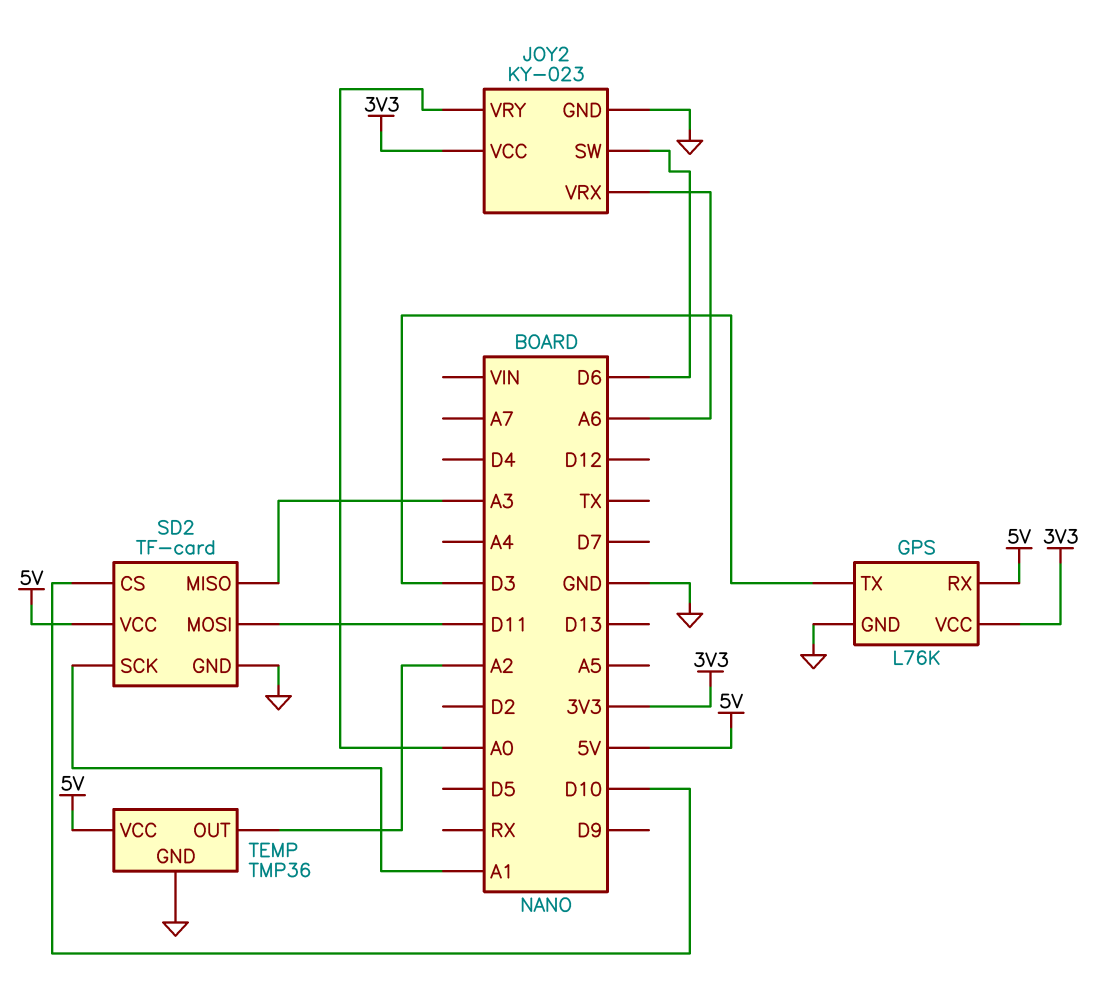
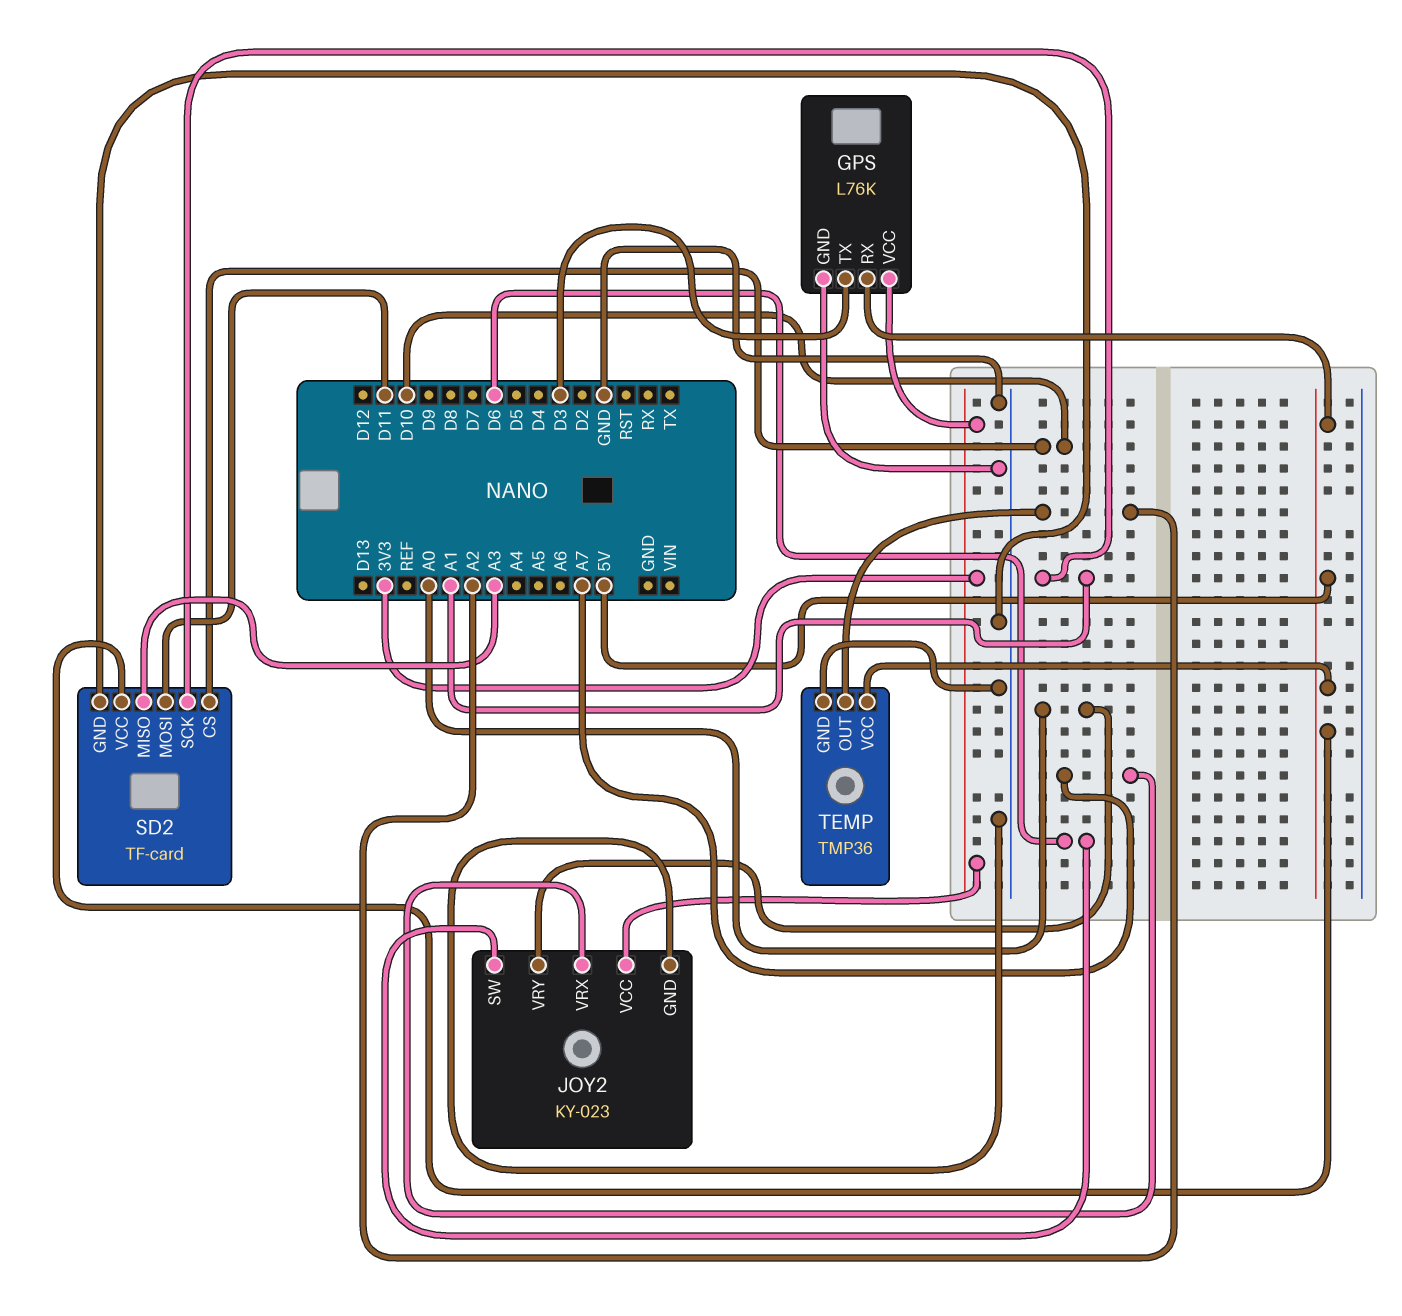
JOY2 pin VRX: A6 -> A7

